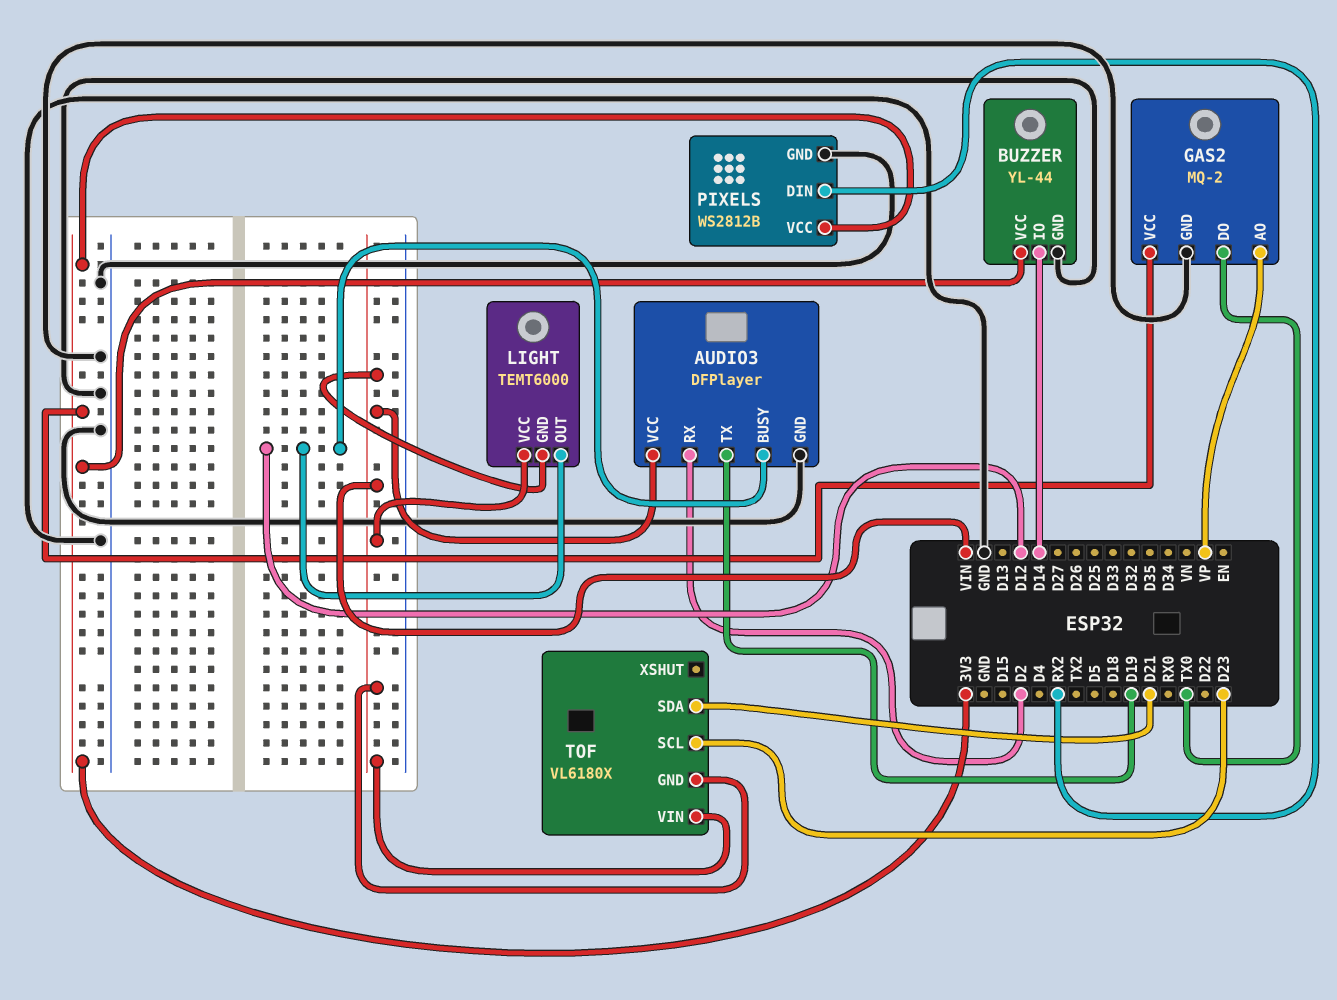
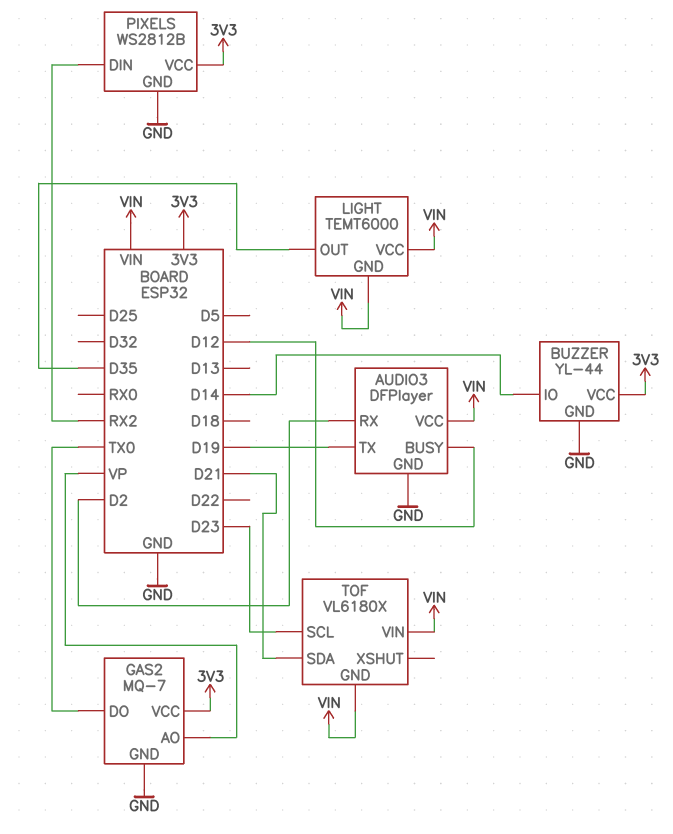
GAS2: MQ-2 -> MQ-7
LIGHT pin OUT: D12 -> D35

